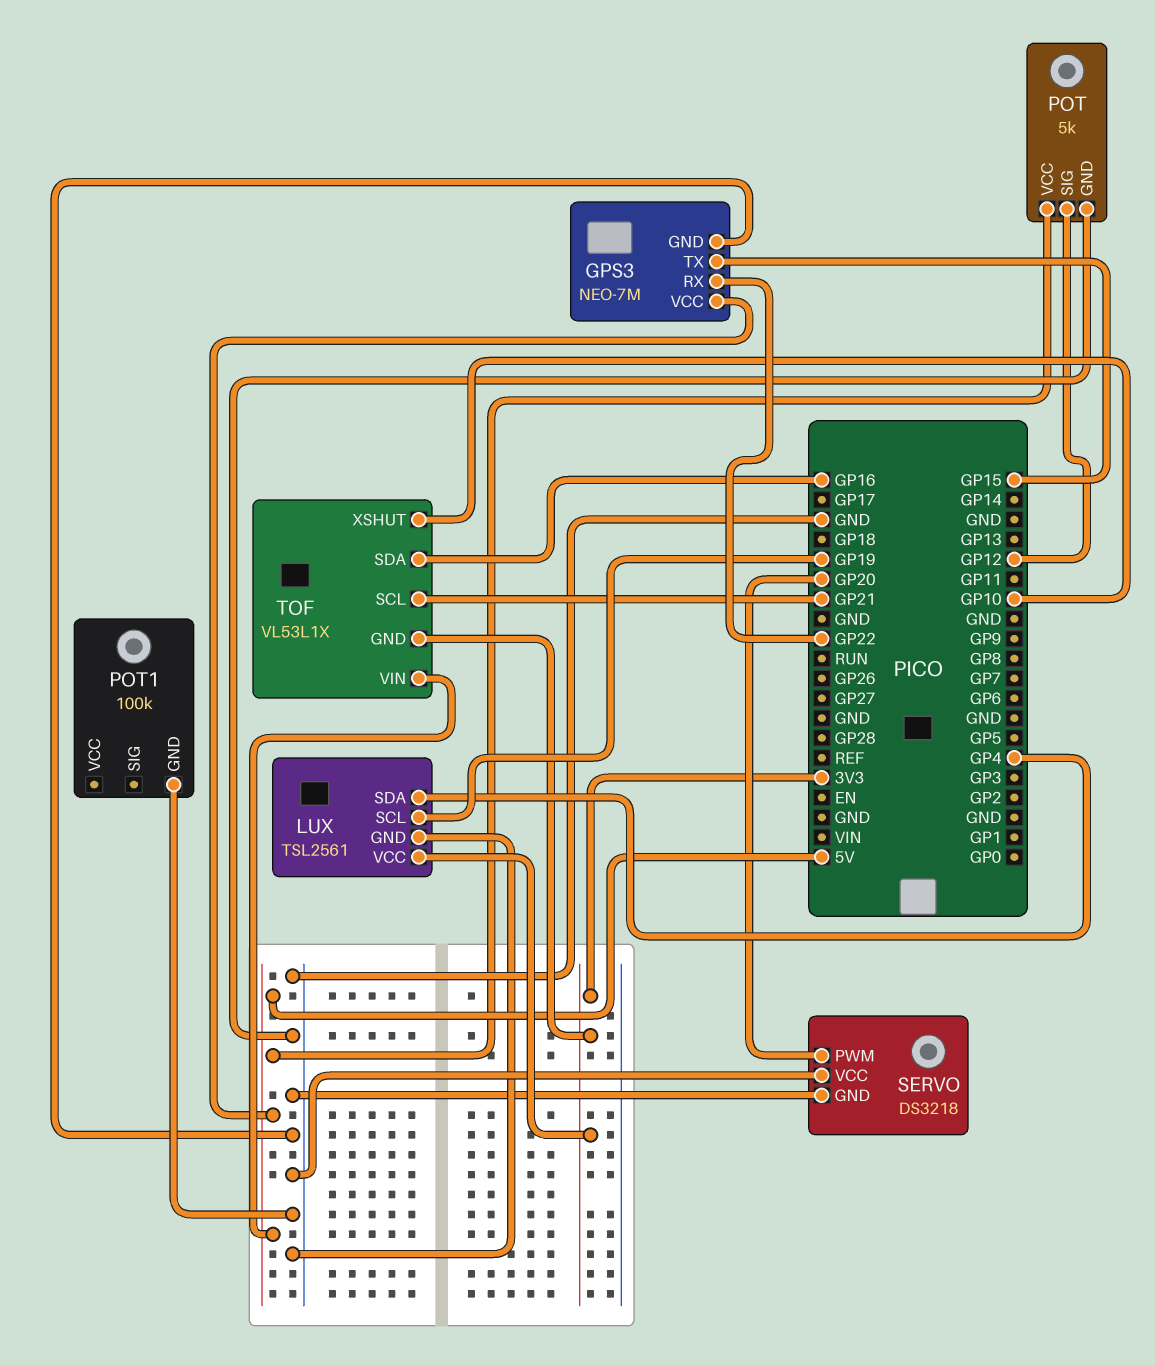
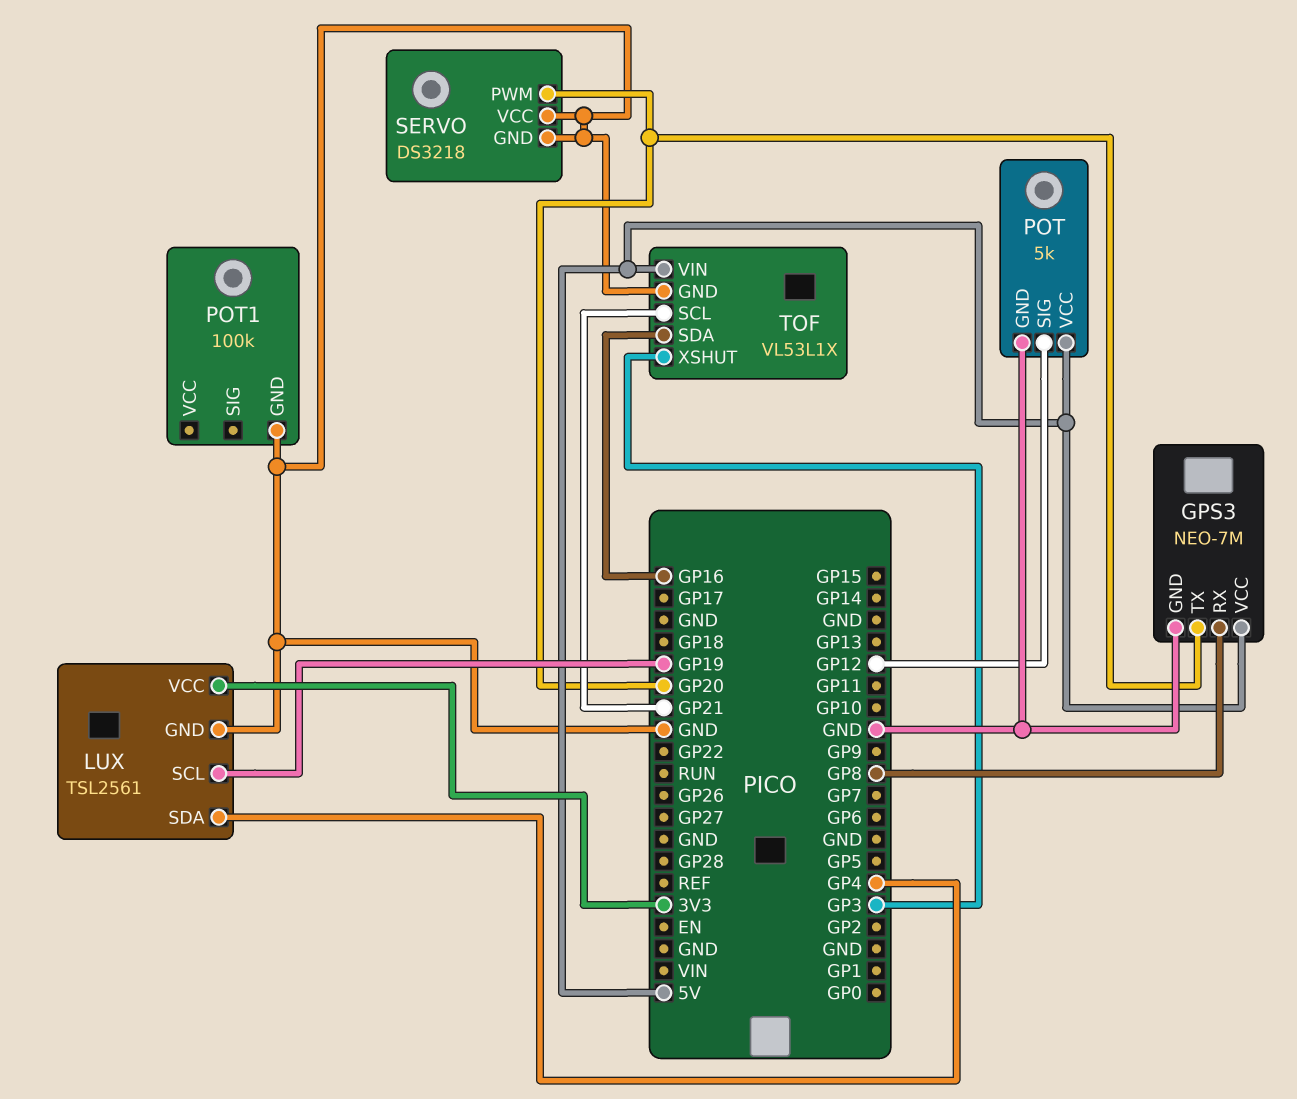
GPS3 pin RX: GP22 -> GP8
GPS3 pin TX: GP15 -> GP20
TOF pin GND: 3V3 -> GND
TOF pin XSHUT: GP10 -> GP3

